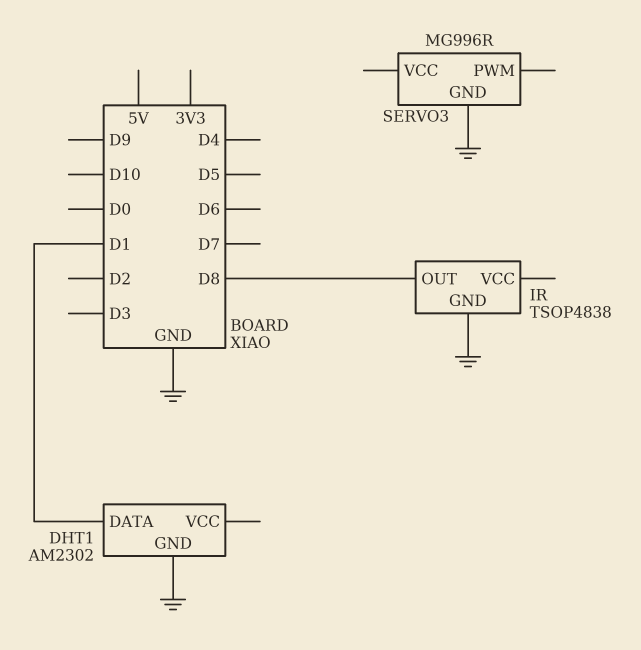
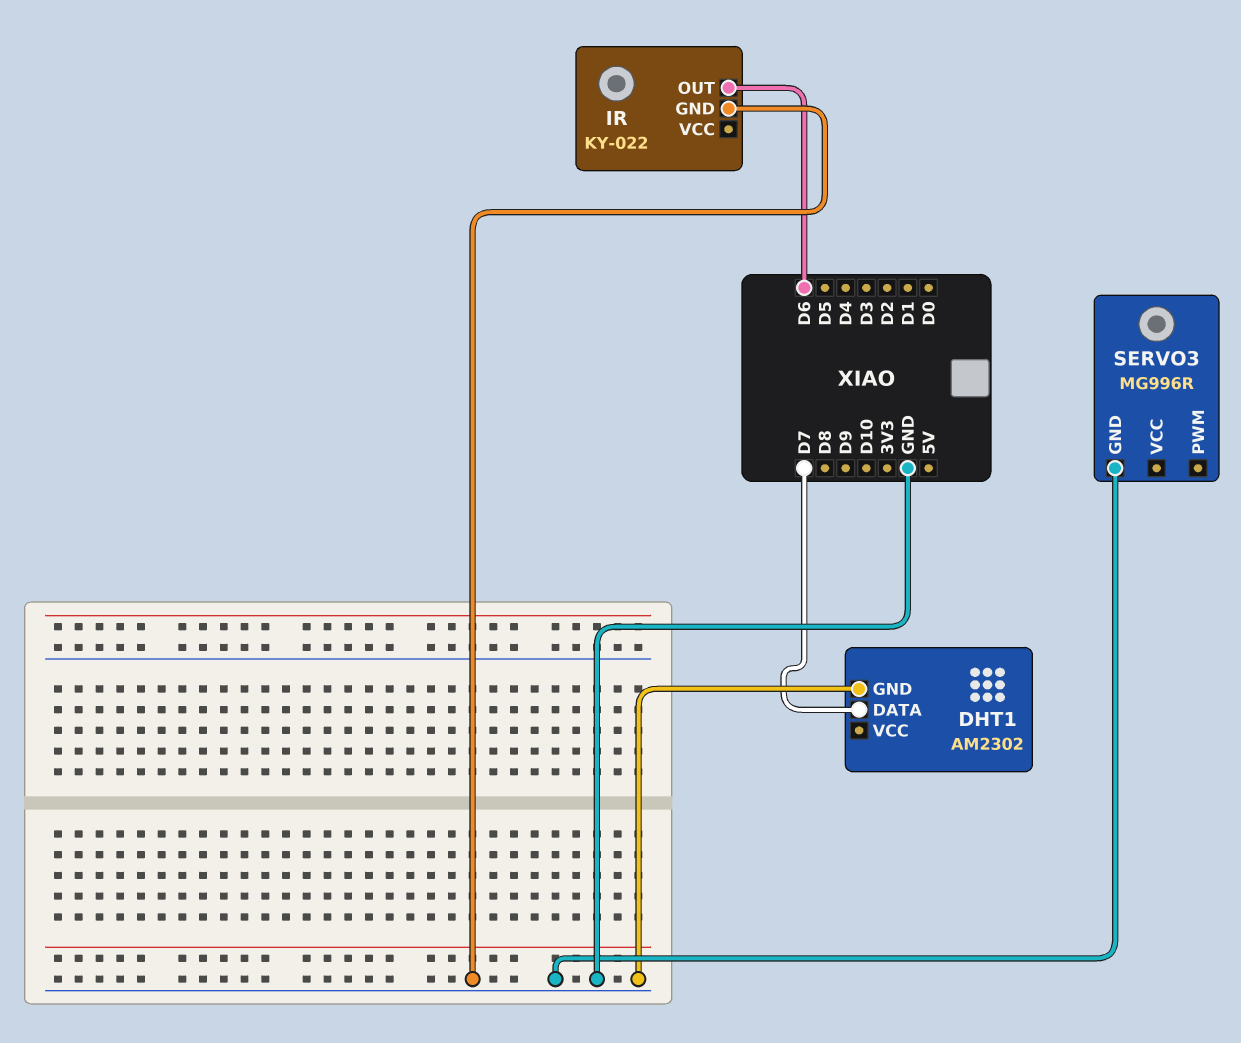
DHT1 pin DATA: D1 -> D7
IR: TSOP4838 -> KY-022
IR pin OUT: D8 -> D6

